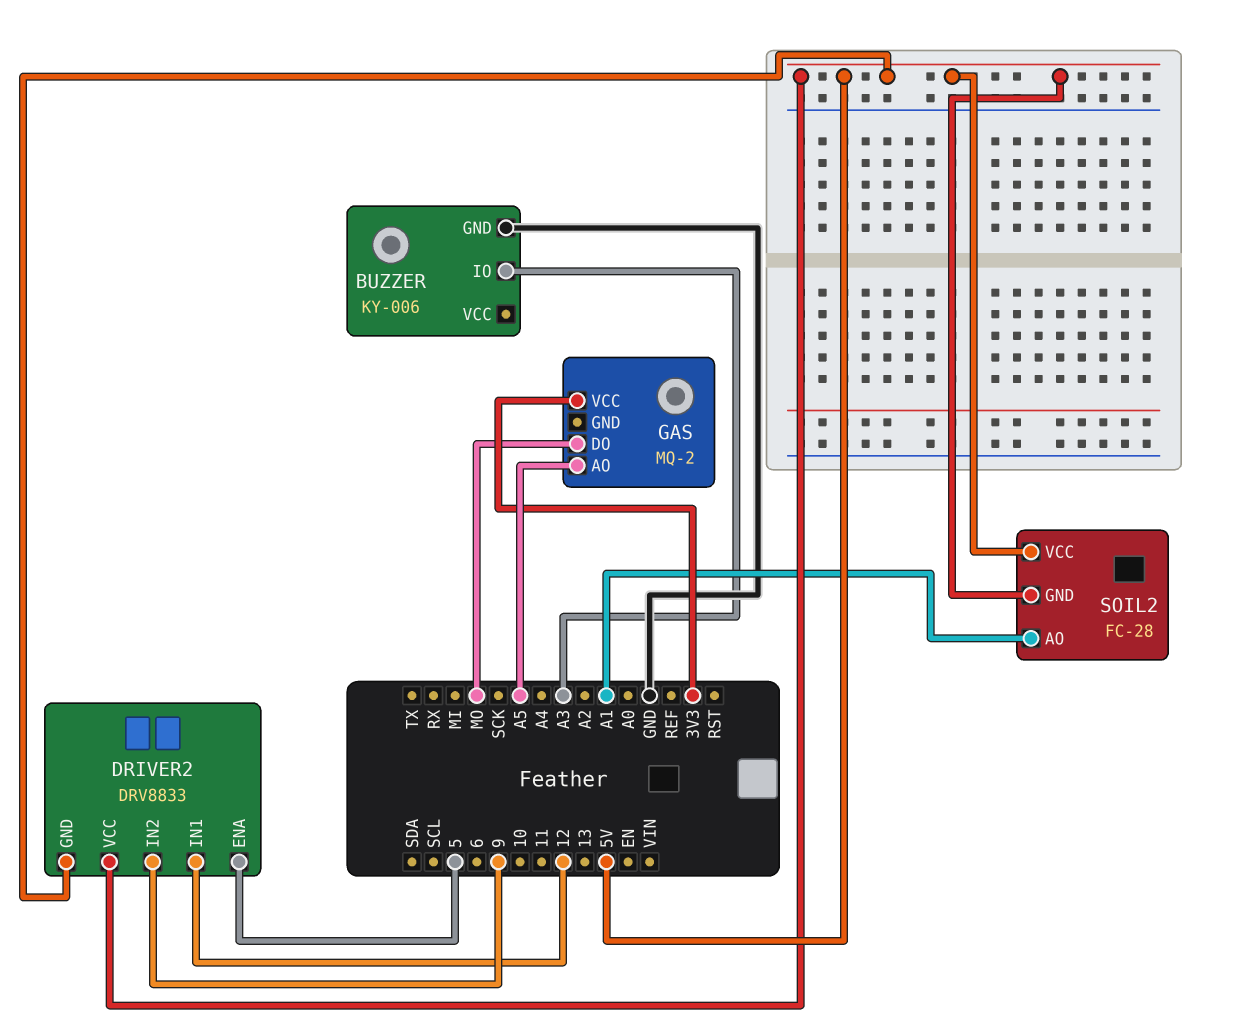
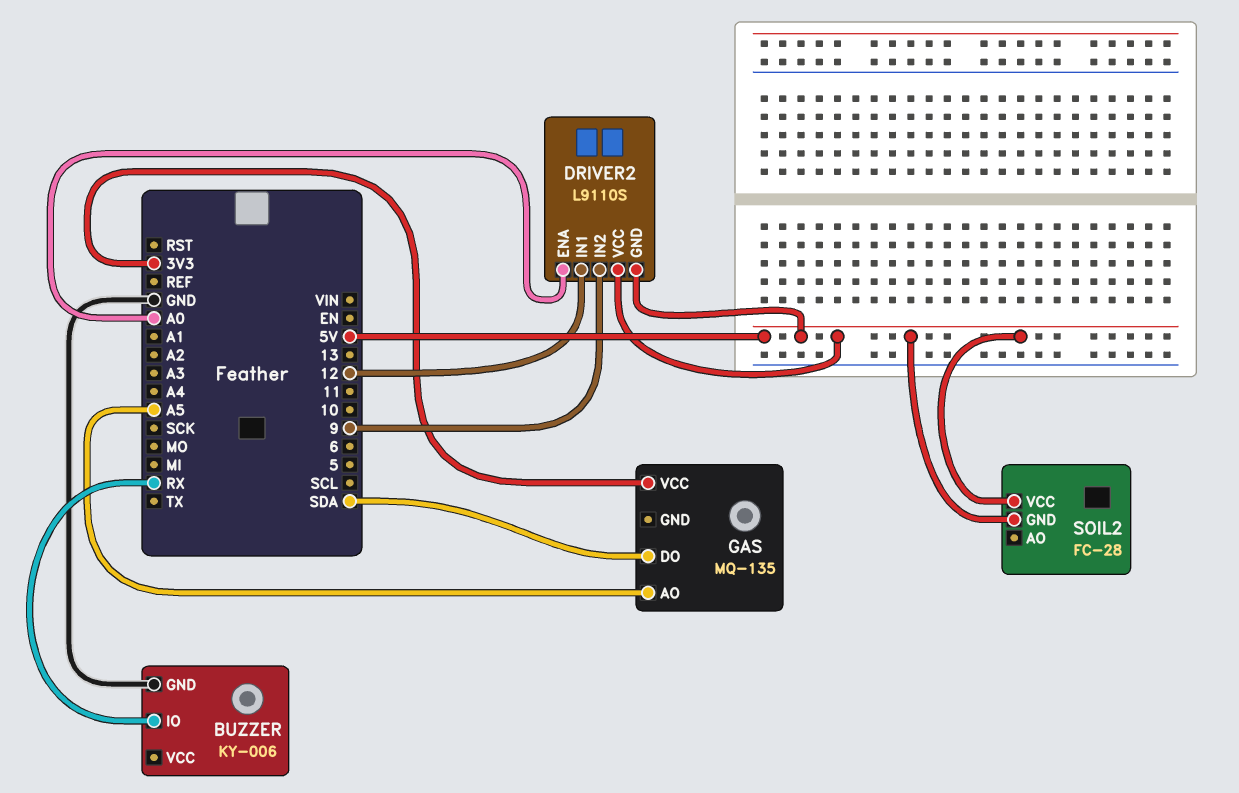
BUZZER pin IO: A3 -> RX
DRIVER2: DRV8833 -> L9110S
DRIVER2 pin ENA: 5 -> A0
GAS: MQ-2 -> MQ-135
GAS pin DO: MO -> SDA
SOIL2 pin AO: A1 -> none

